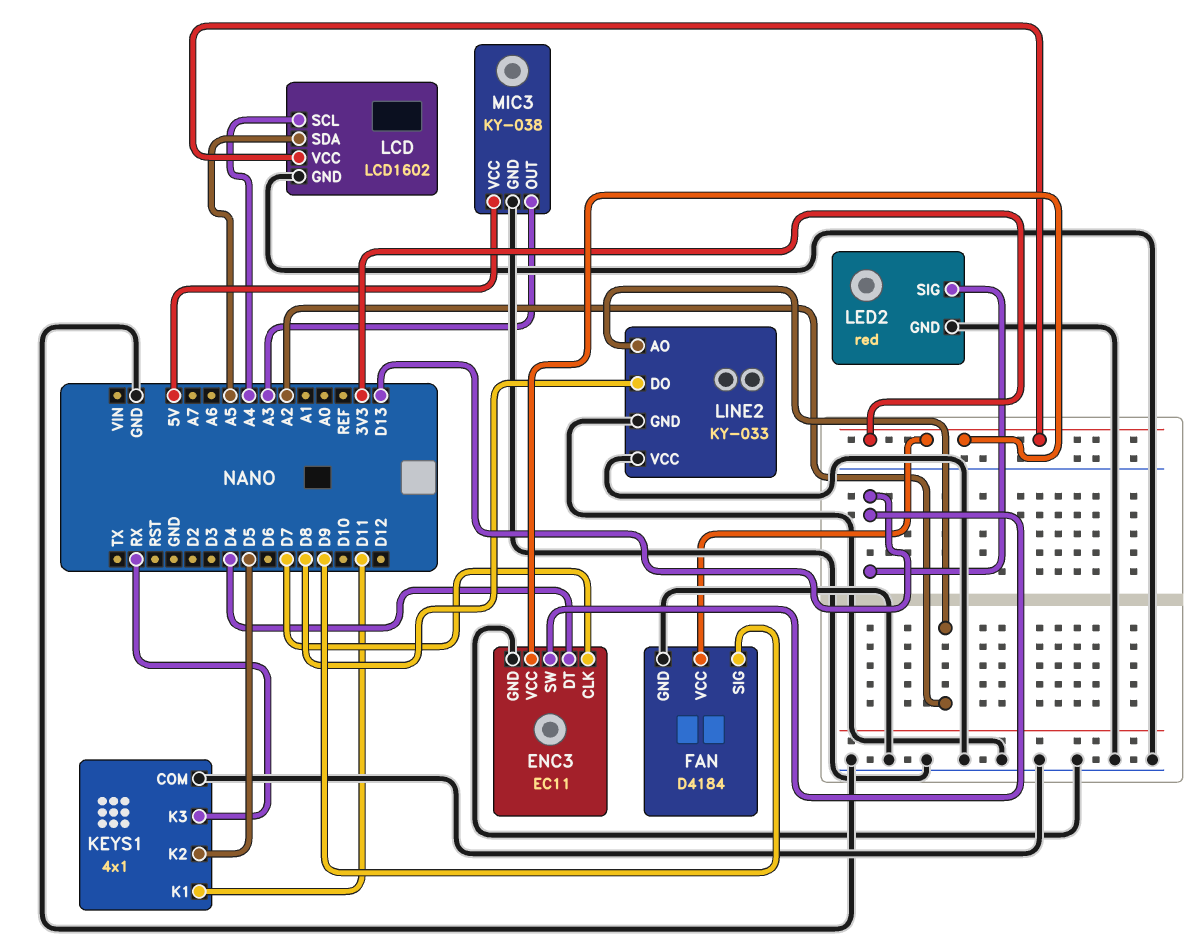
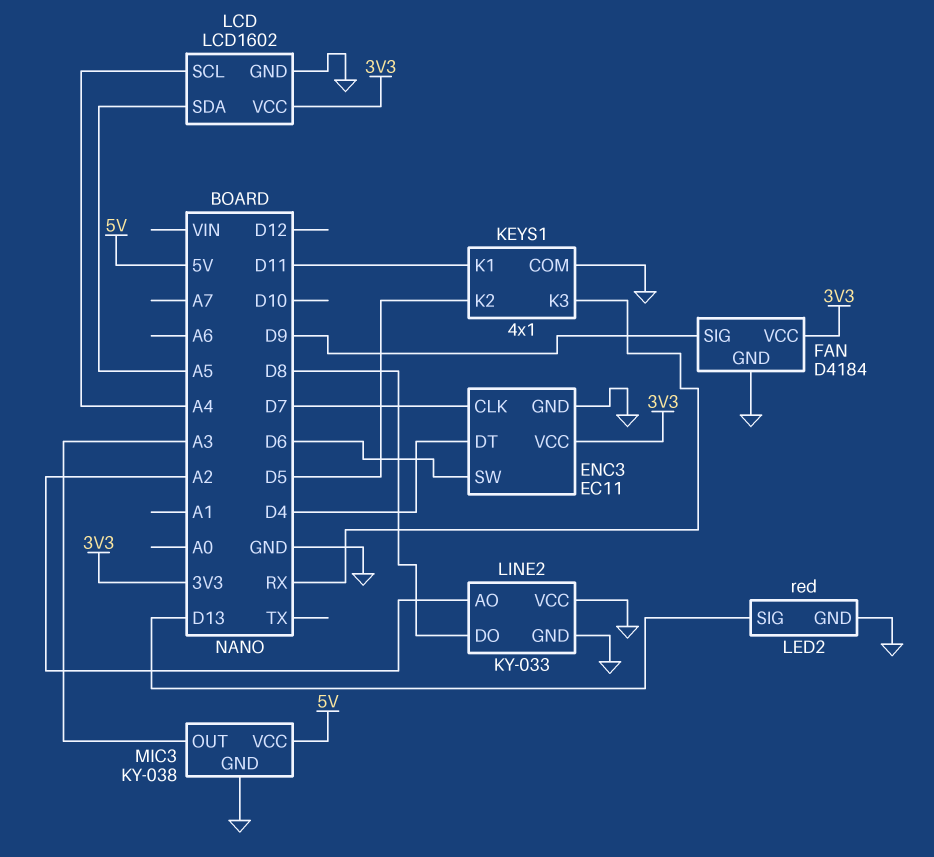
ENC3 pin SW: D13 -> D6

